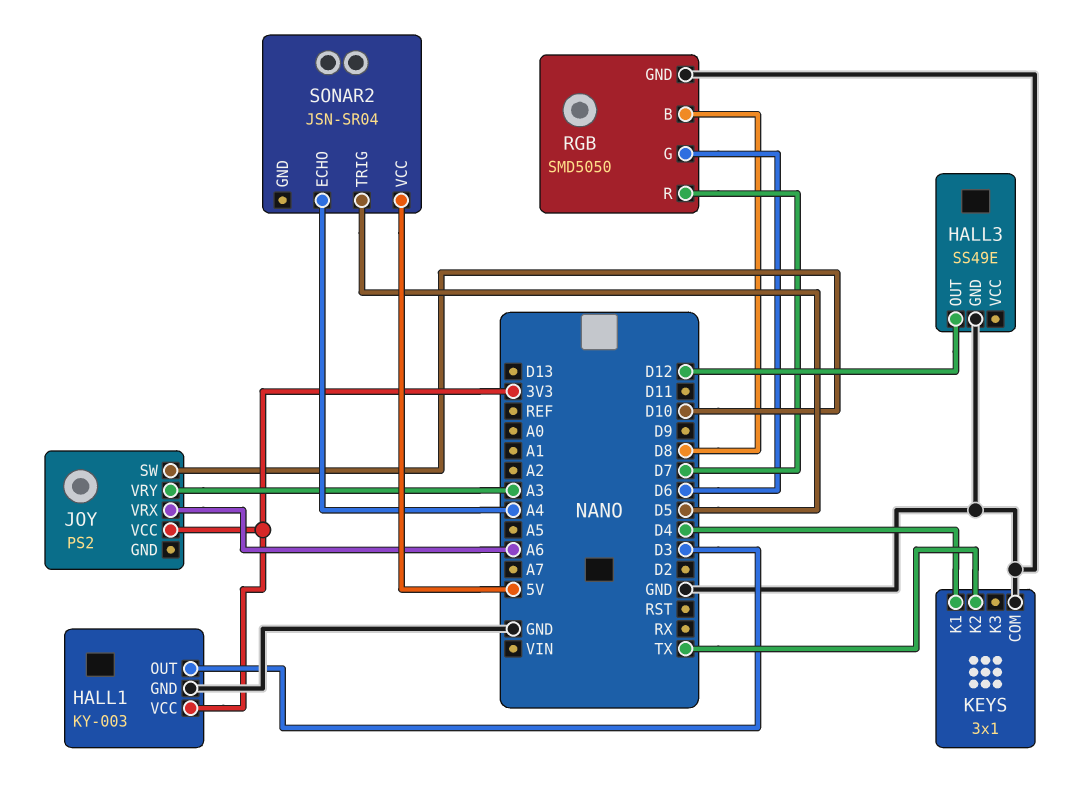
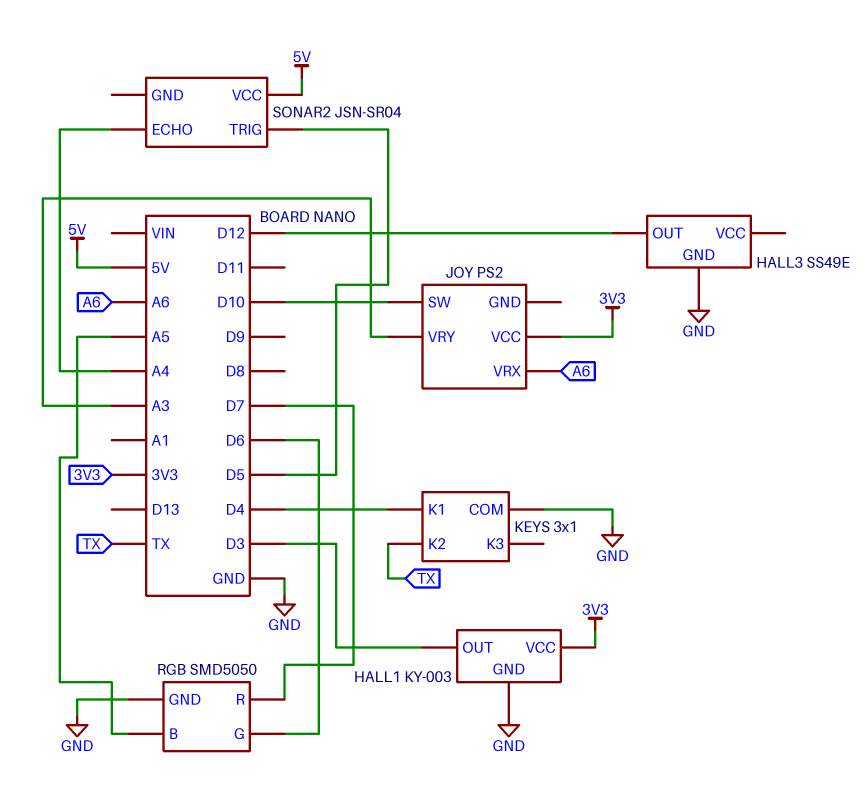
RGB pin B: D8 -> A5

